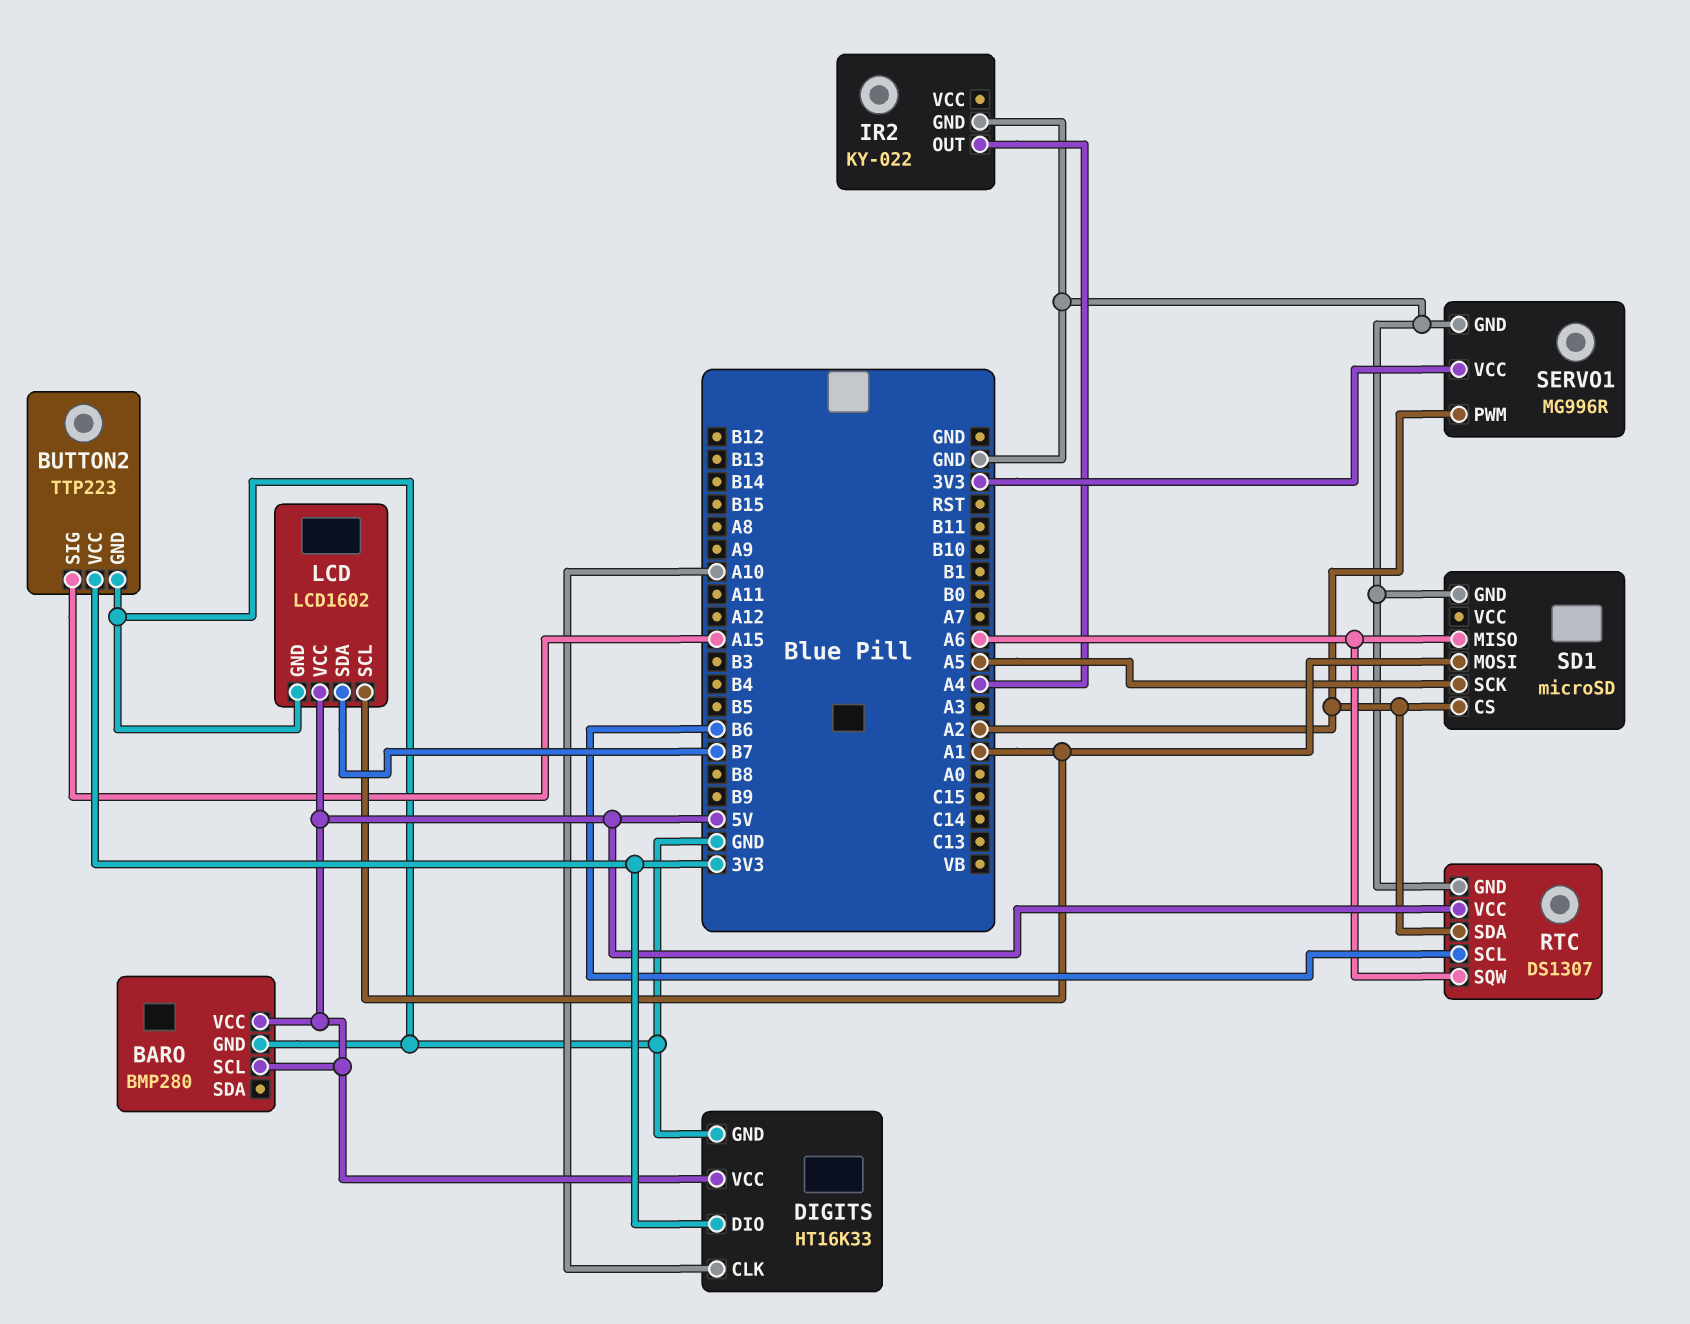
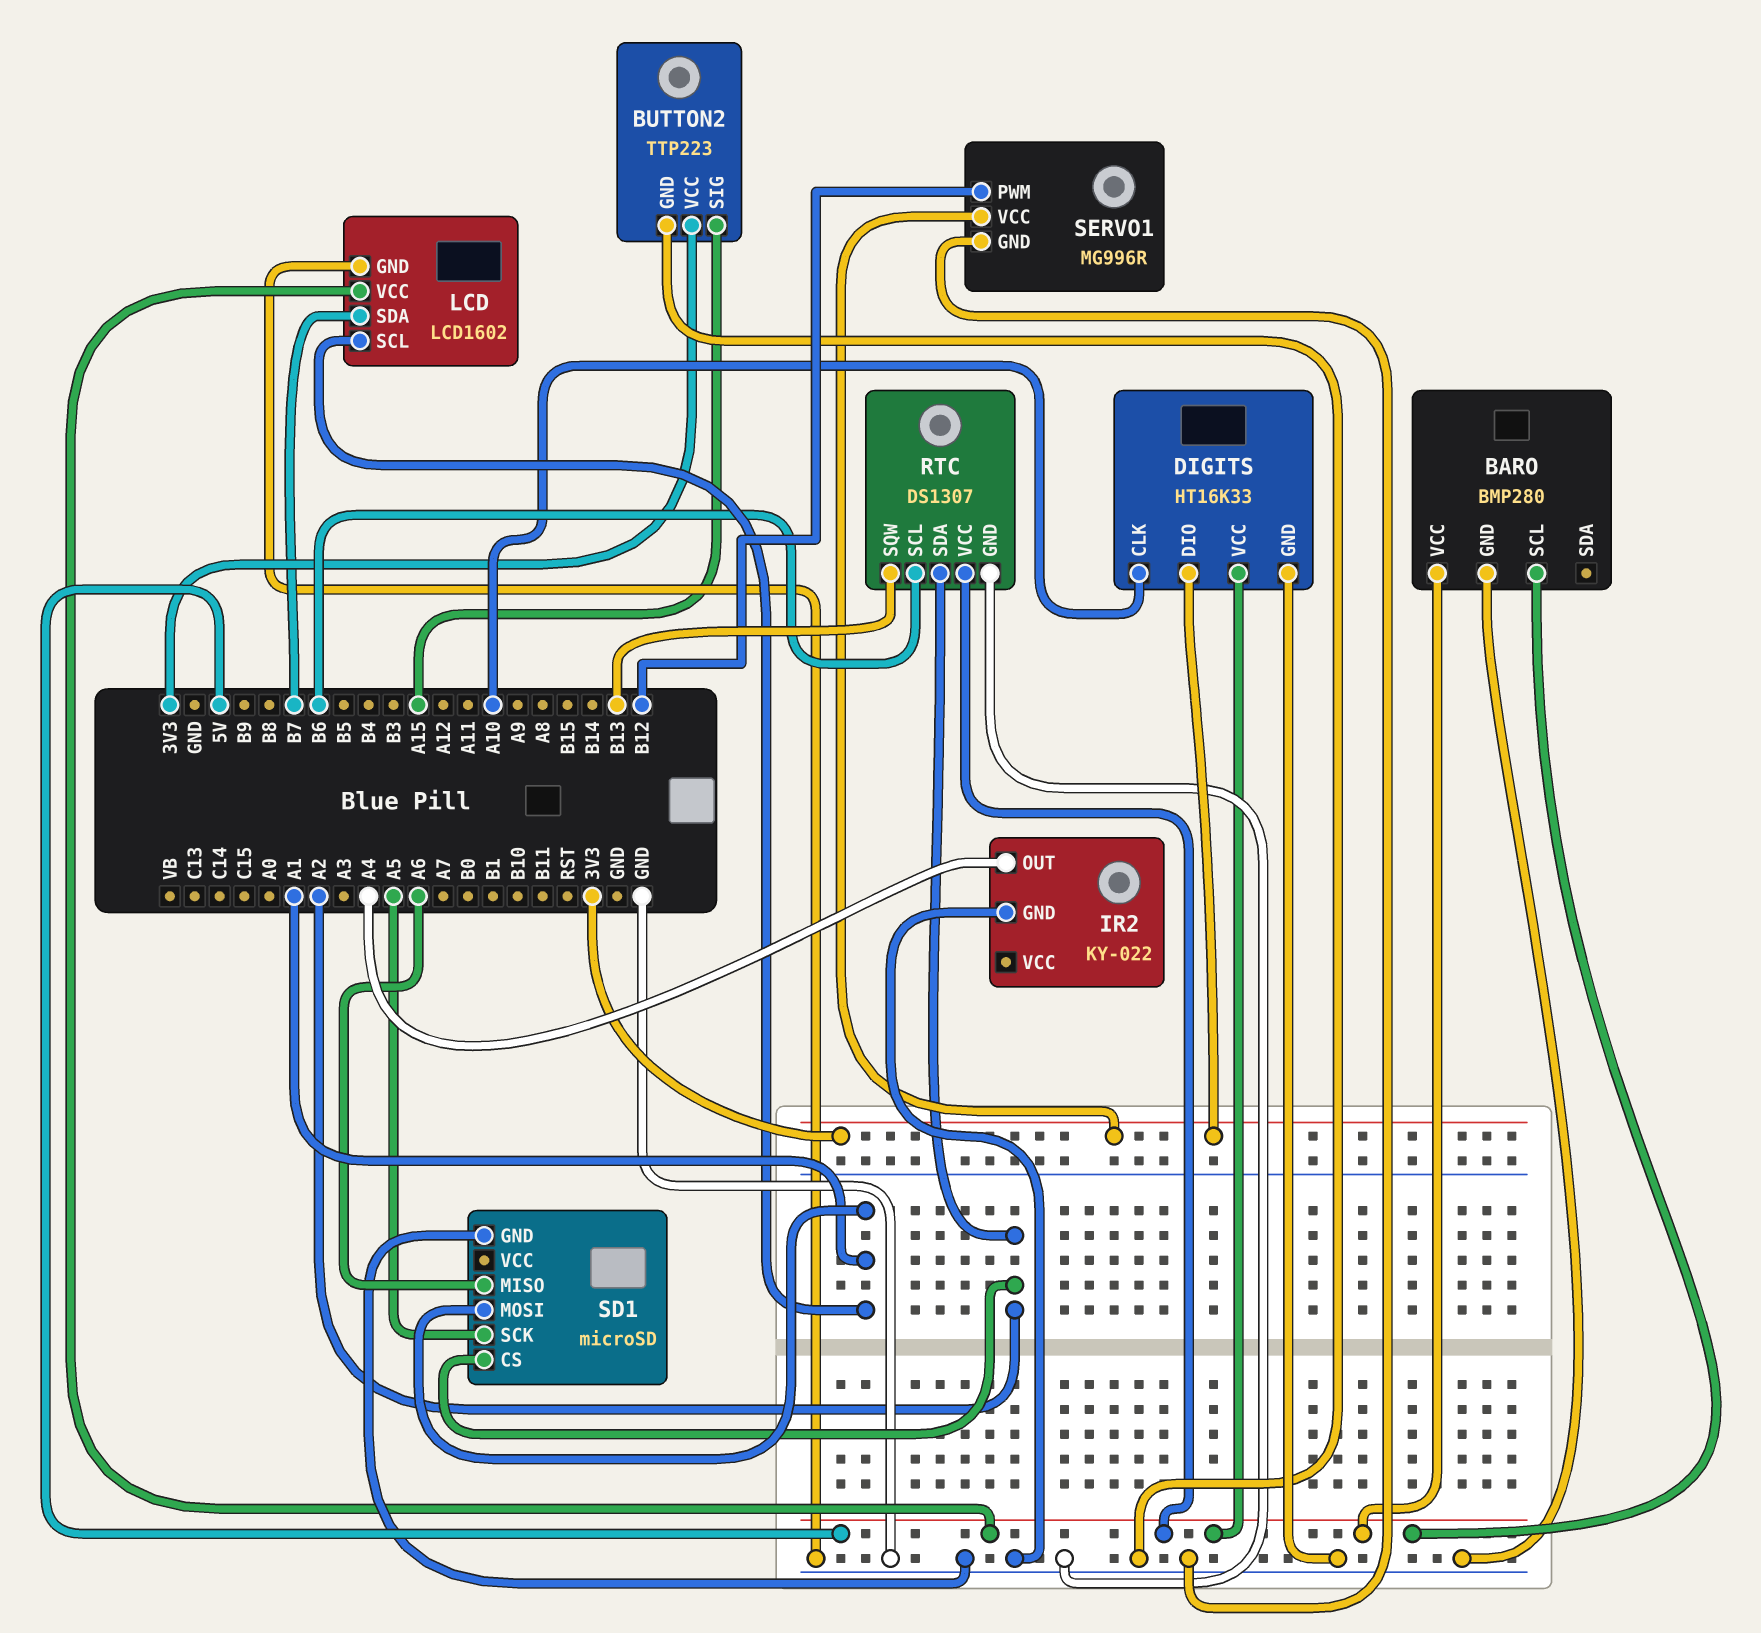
RTC pin SQW: A6 -> B13
SERVO1 pin PWM: A2 -> B12

